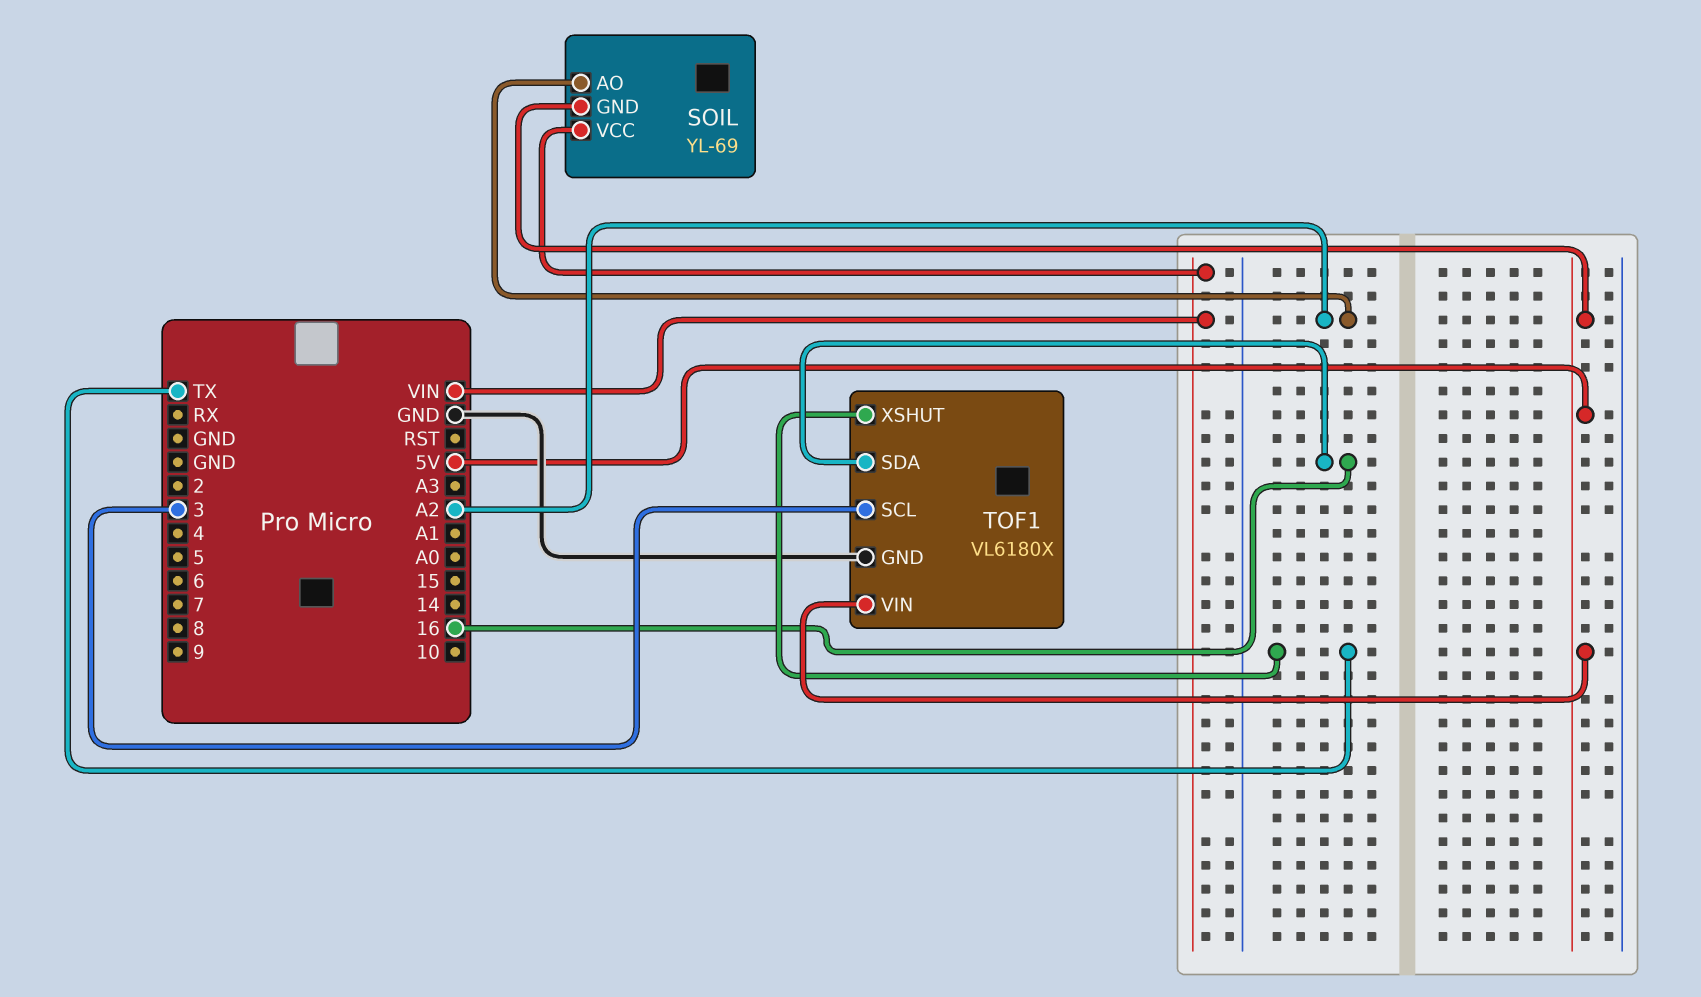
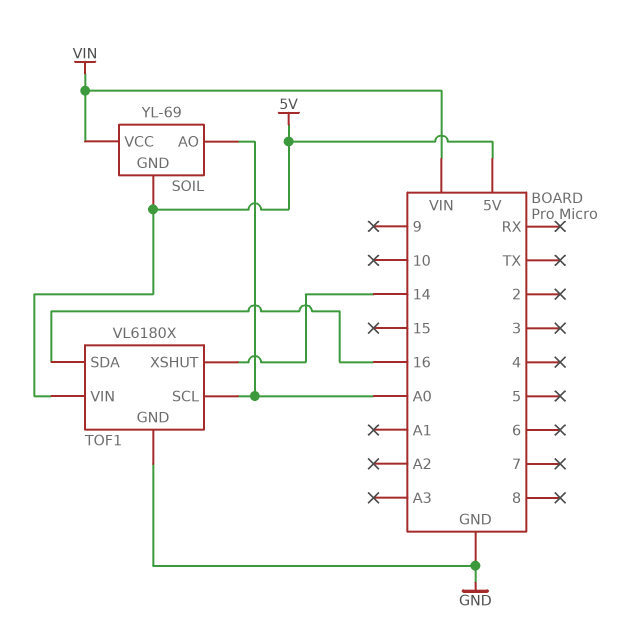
SOIL pin AO: A2 -> A0
TOF1 pin SCL: 3 -> A0
TOF1 pin XSHUT: TX -> 14

